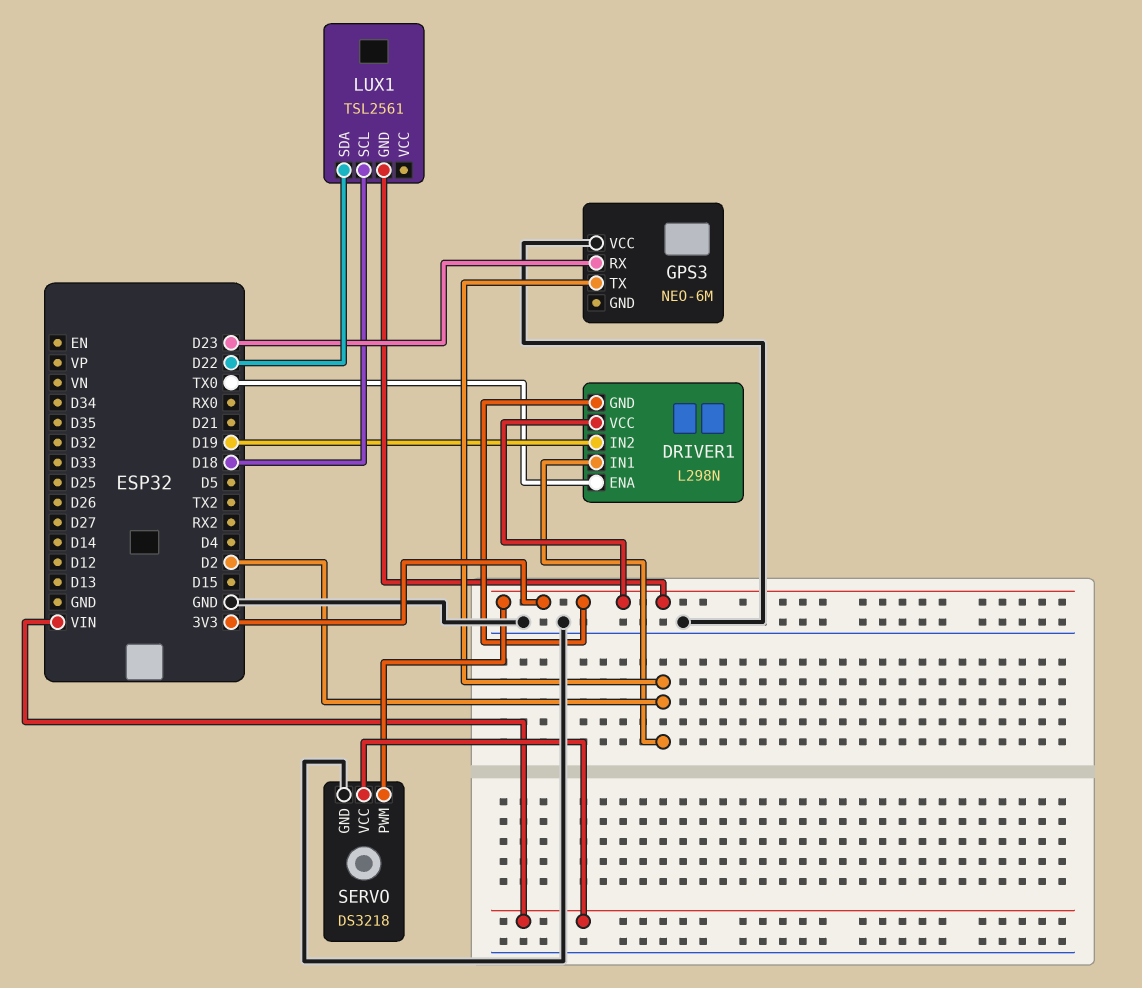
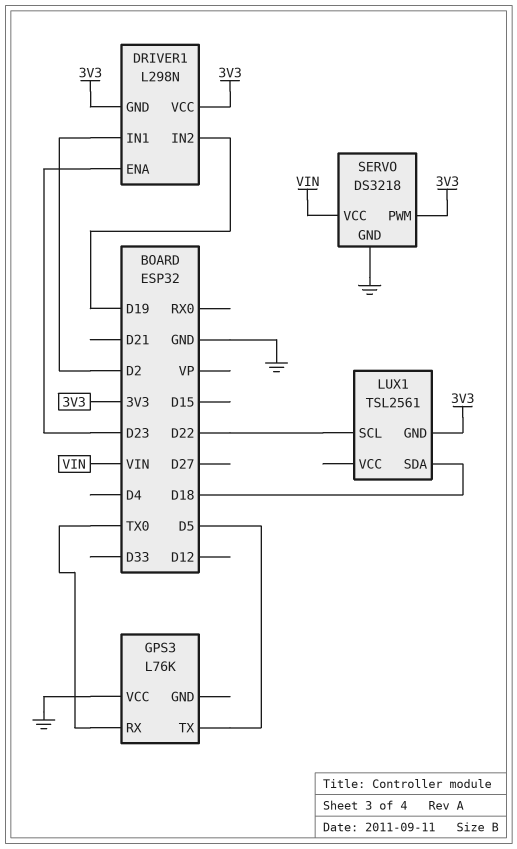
DRIVER1 pin ENA: TX0 -> D23
GPS3: NEO-6M -> L76K
GPS3 pin RX: D23 -> TX0
GPS3 pin TX: D2 -> D5
LUX1 pin SCL: D18 -> D22
LUX1 pin SDA: D22 -> D18

